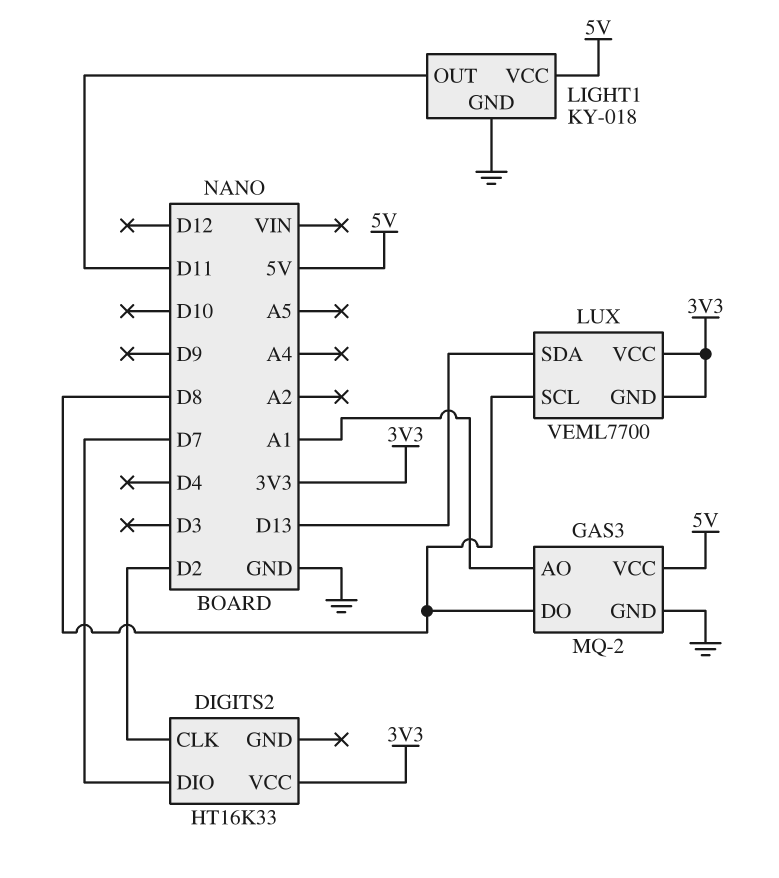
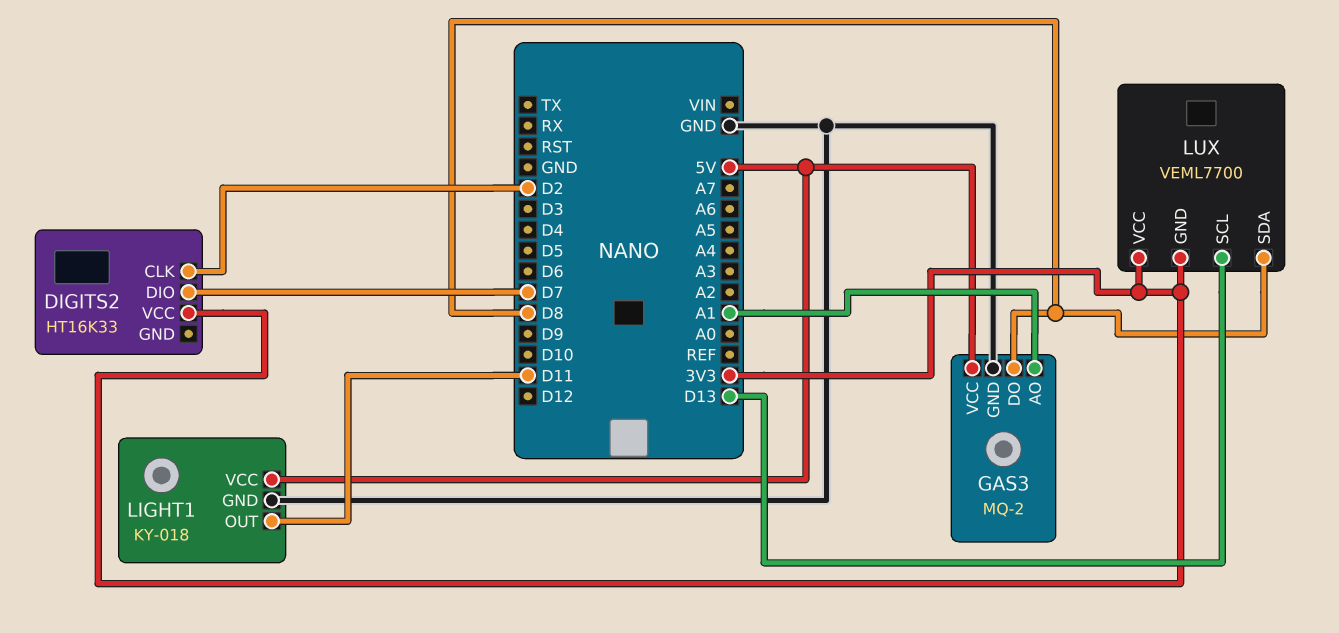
LUX pin SCL: D8 -> D13
LUX pin SDA: D13 -> D8

